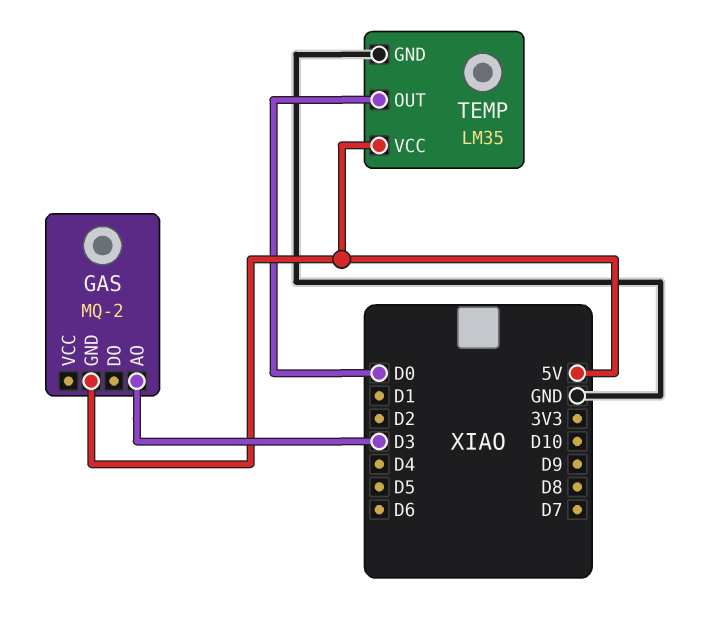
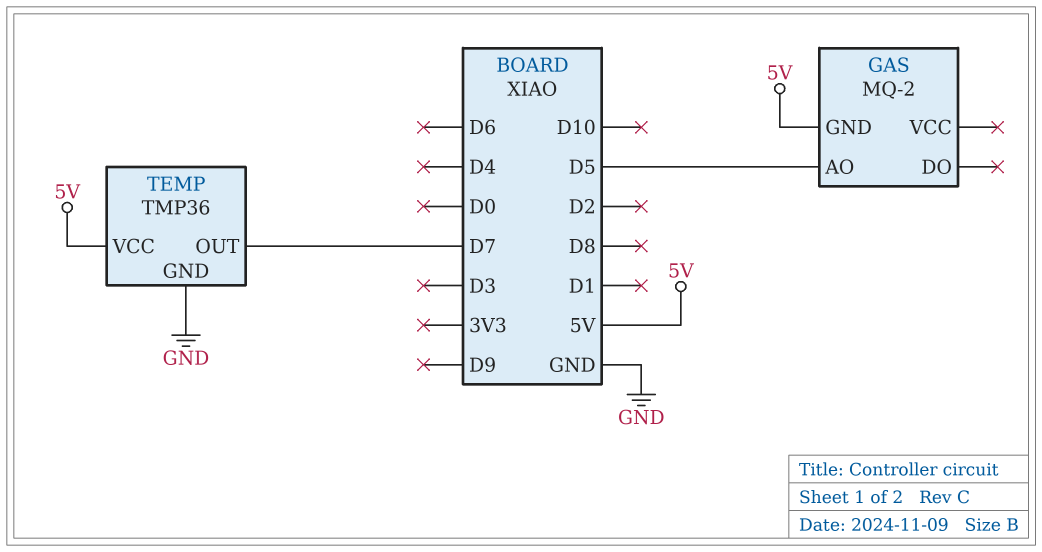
GAS pin AO: D3 -> D5
TEMP: LM35 -> TMP36
TEMP pin OUT: D0 -> D7

